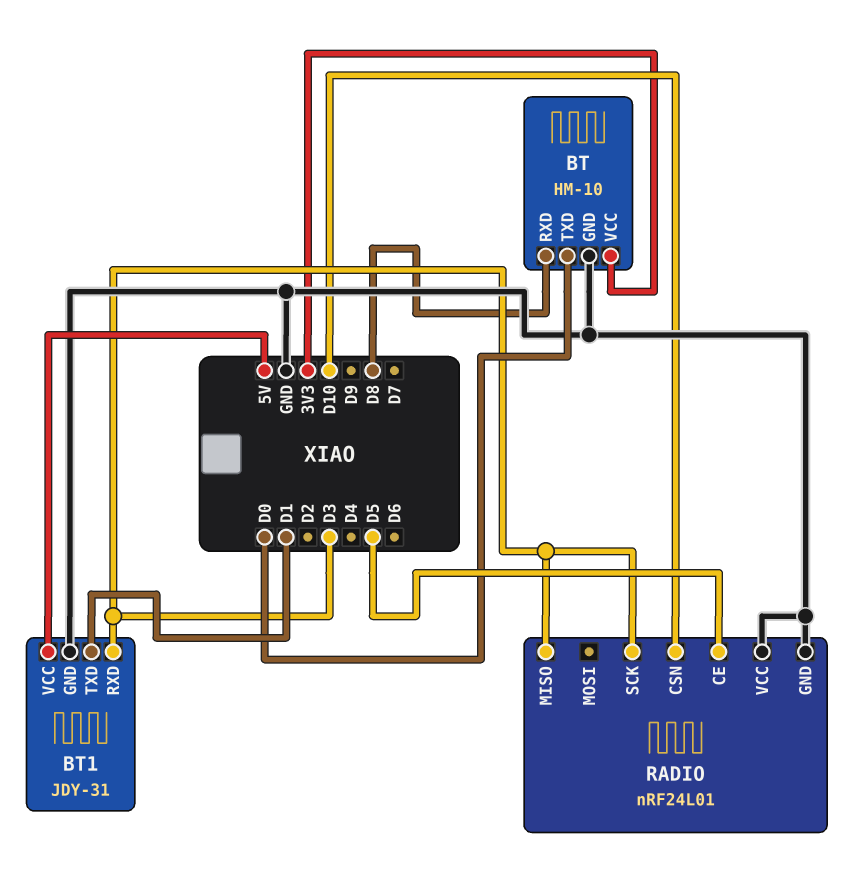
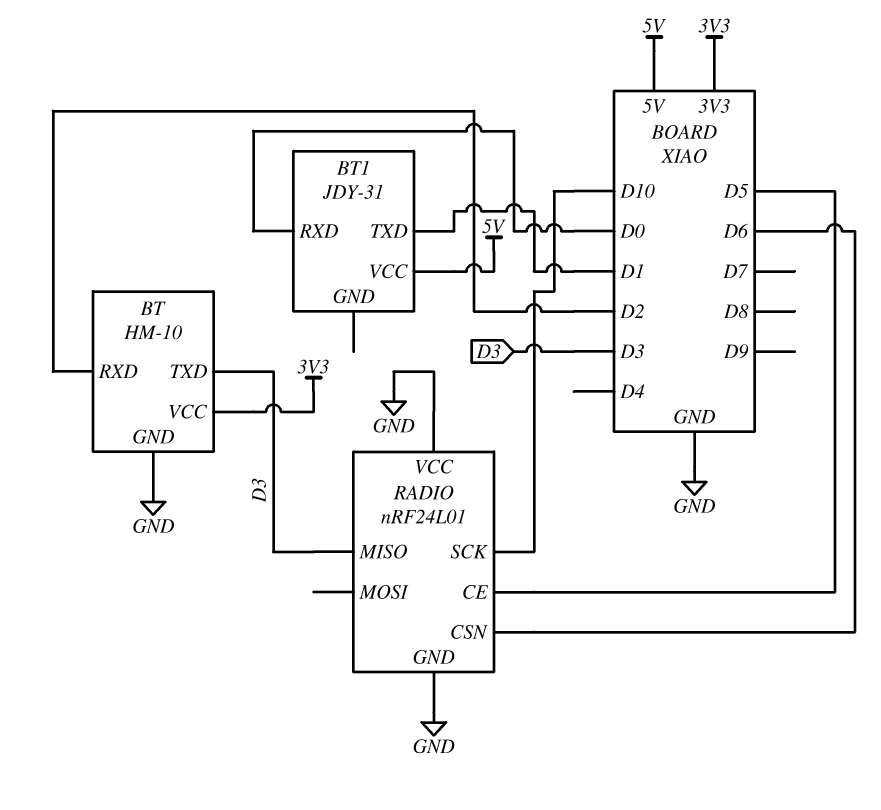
BT pin RXD: D8 -> D2
BT pin TXD: D0 -> D3
BT1 pin GND: GND -> none
BT1 pin RXD: D3 -> D0
RADIO pin CSN: D10 -> D6
RADIO pin SCK: D3 -> D10

